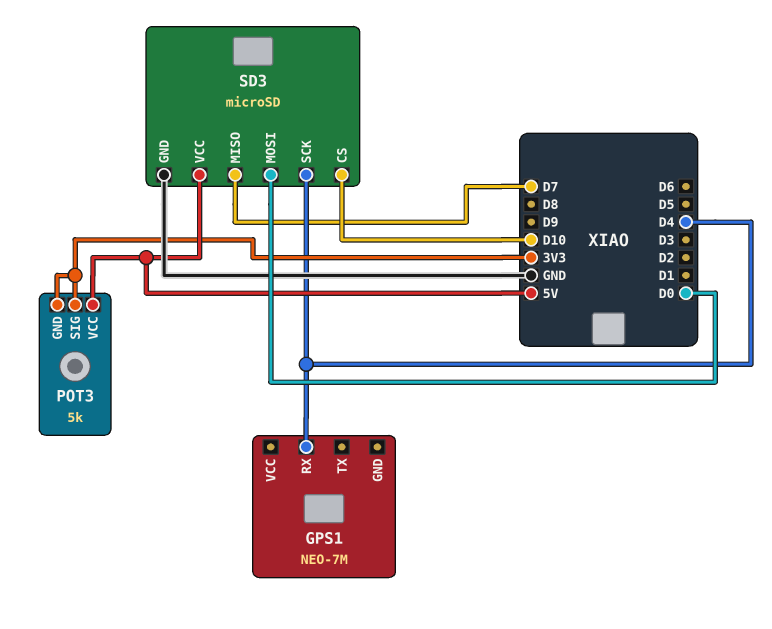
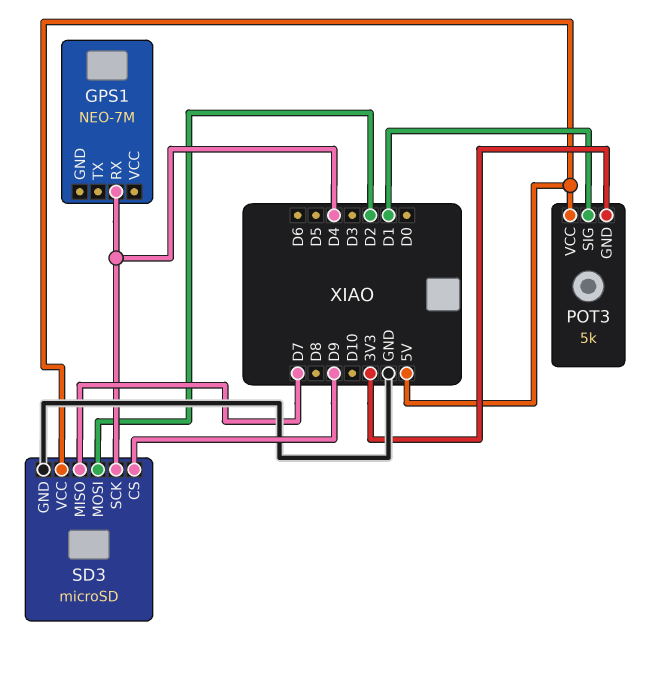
POT3 pin SIG: 3V3 -> D1
SD3 pin CS: D10 -> D9
SD3 pin MOSI: D0 -> D2

